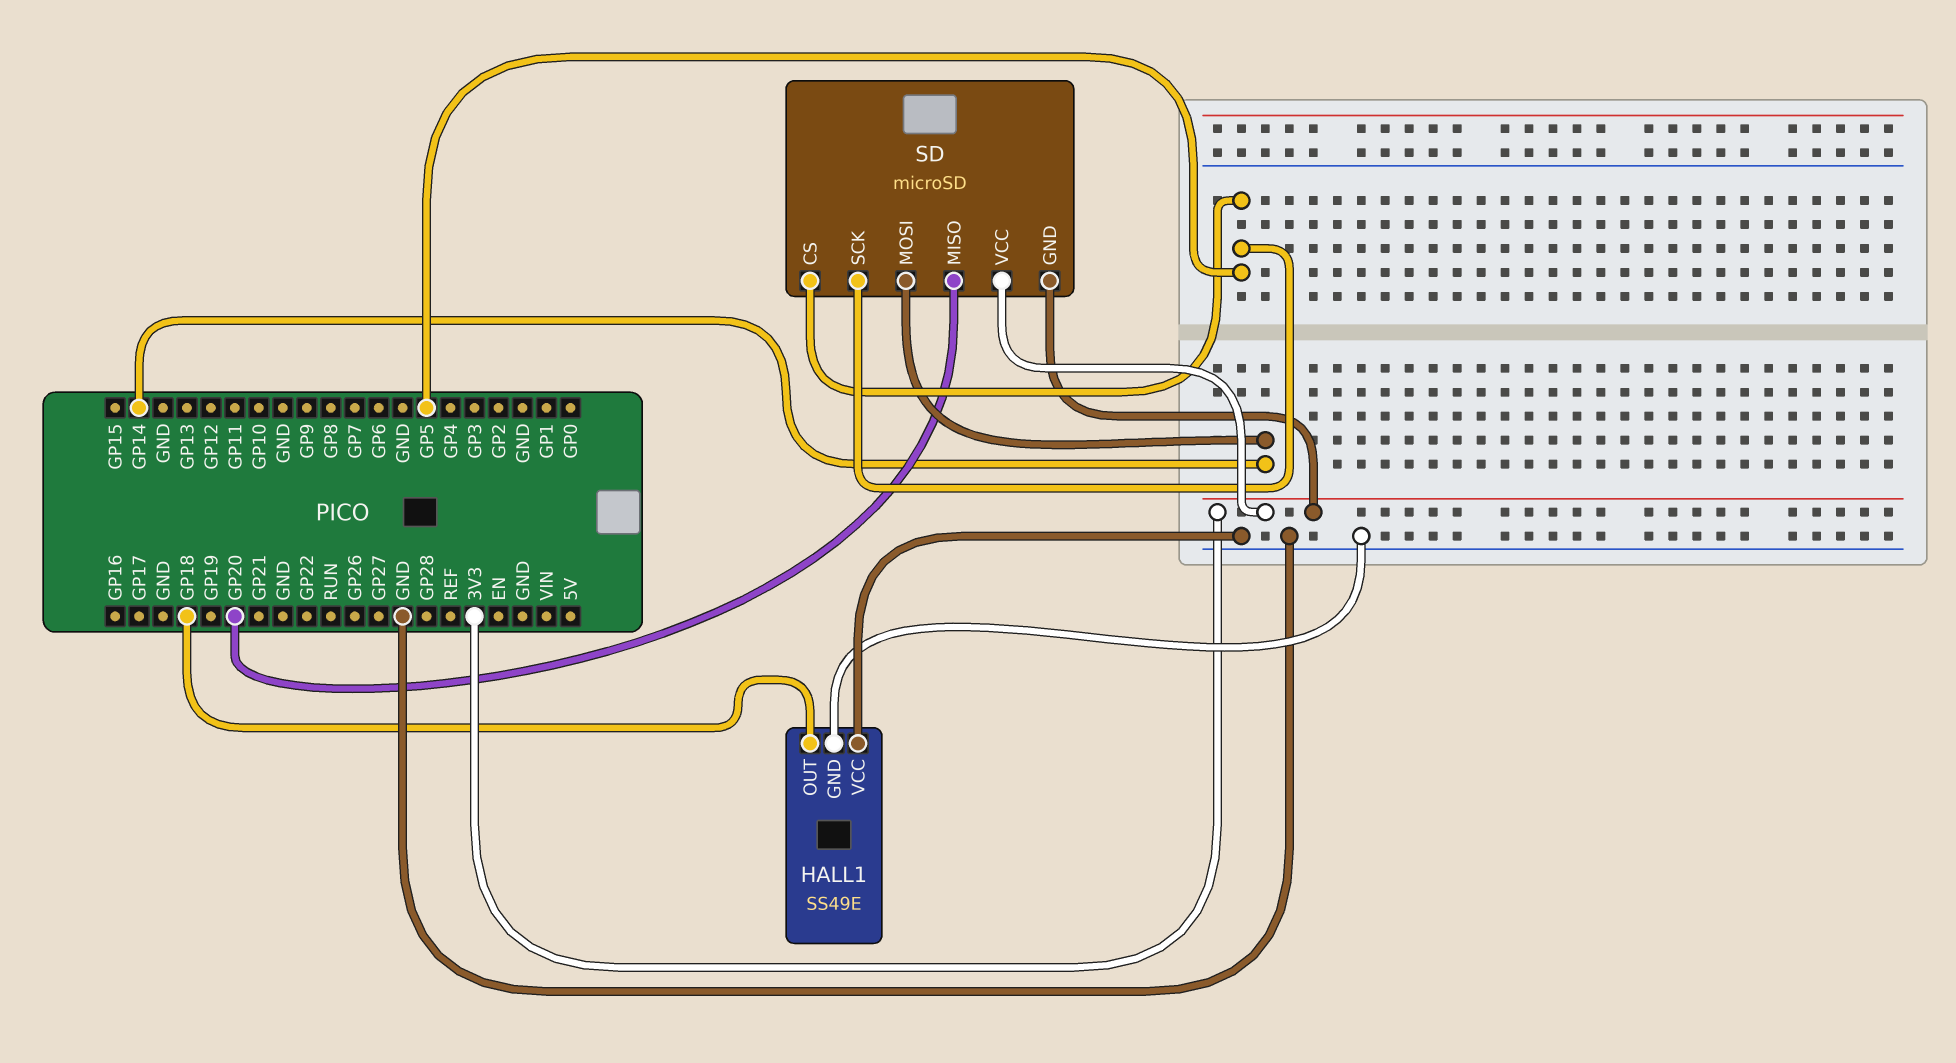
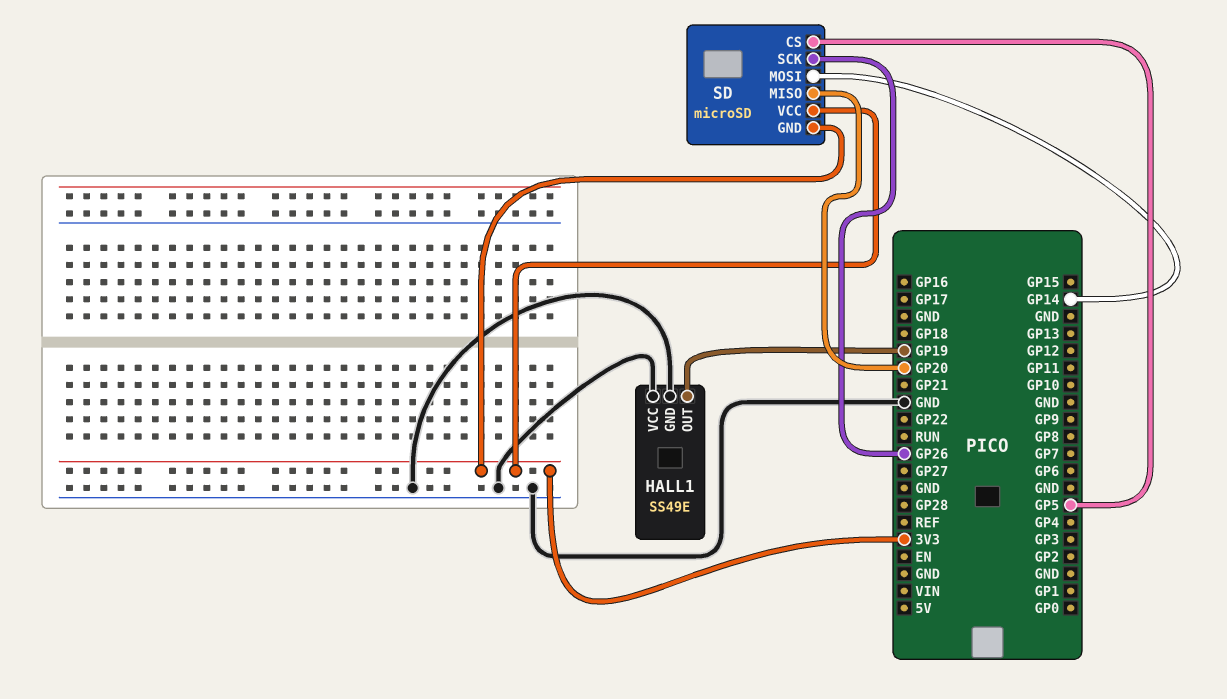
HALL1 pin OUT: GP18 -> GP19
SD pin SCK: GP5 -> GP26

